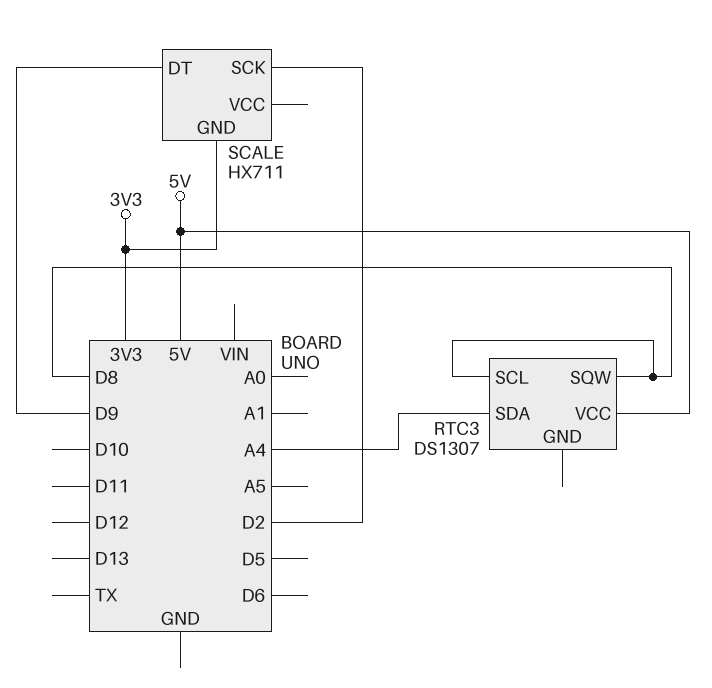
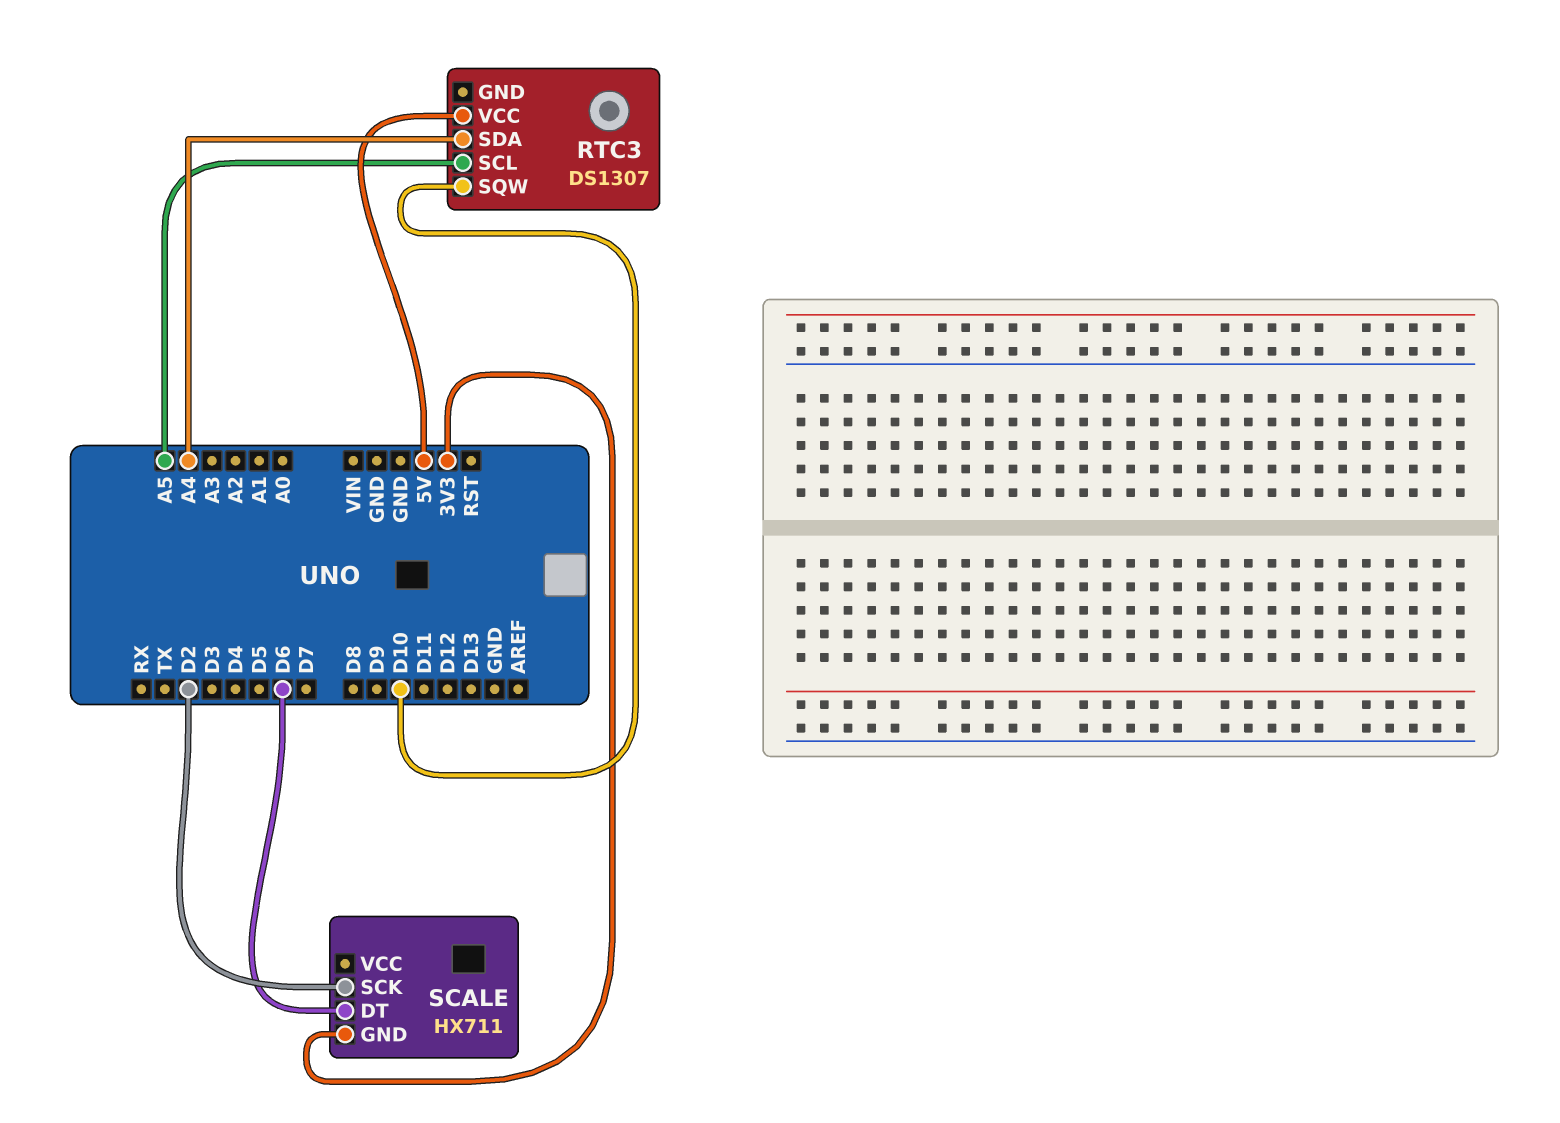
RTC3 pin SCL: D8 -> A5
RTC3 pin SQW: D8 -> D10
SCALE pin DT: D9 -> D6

